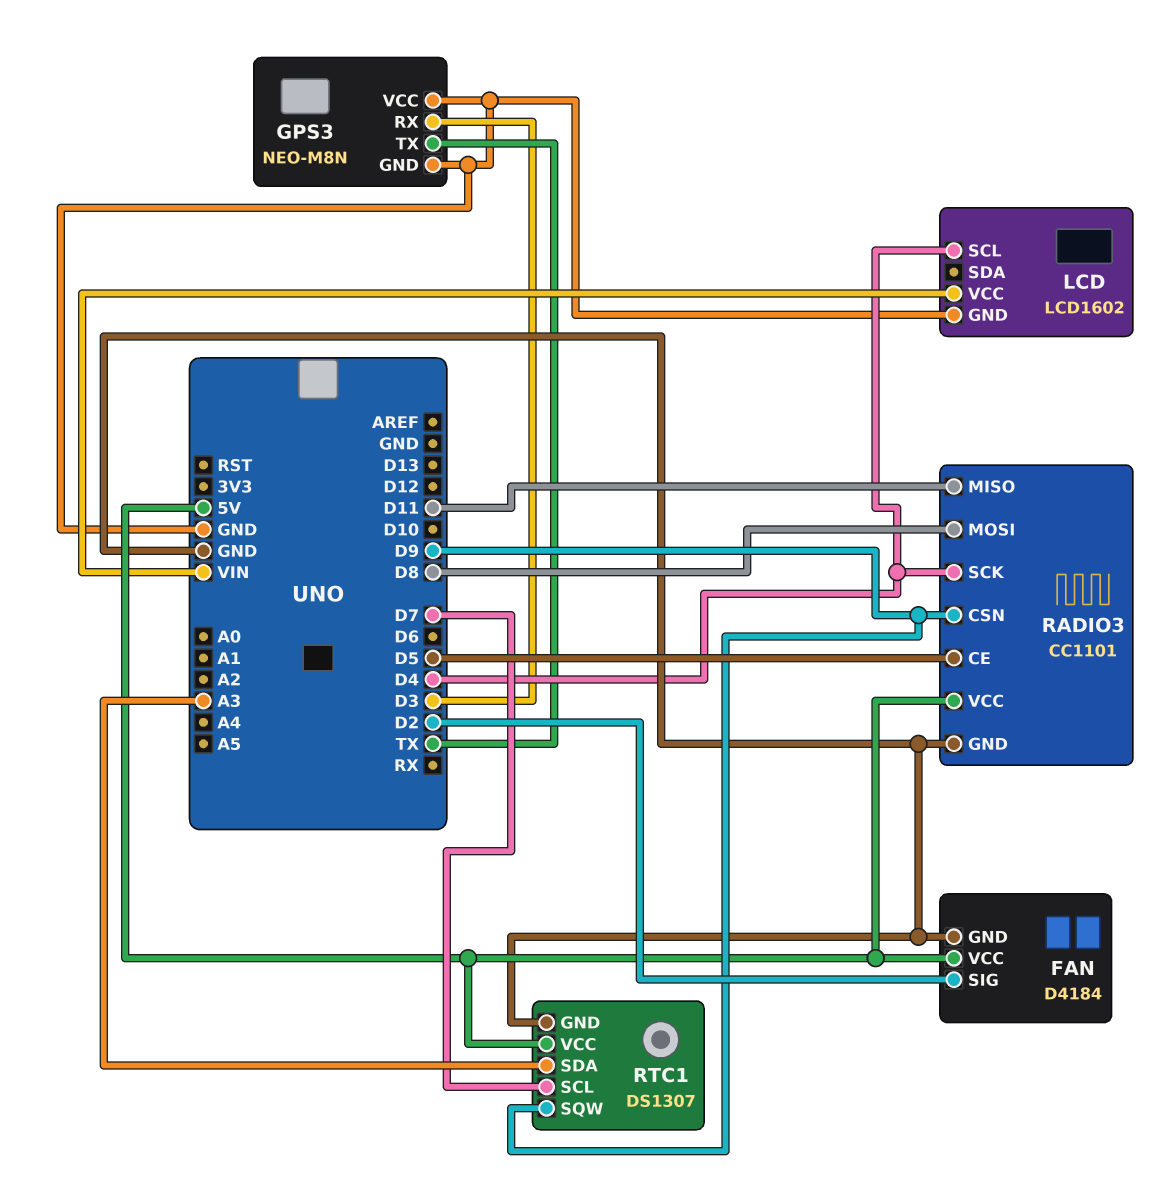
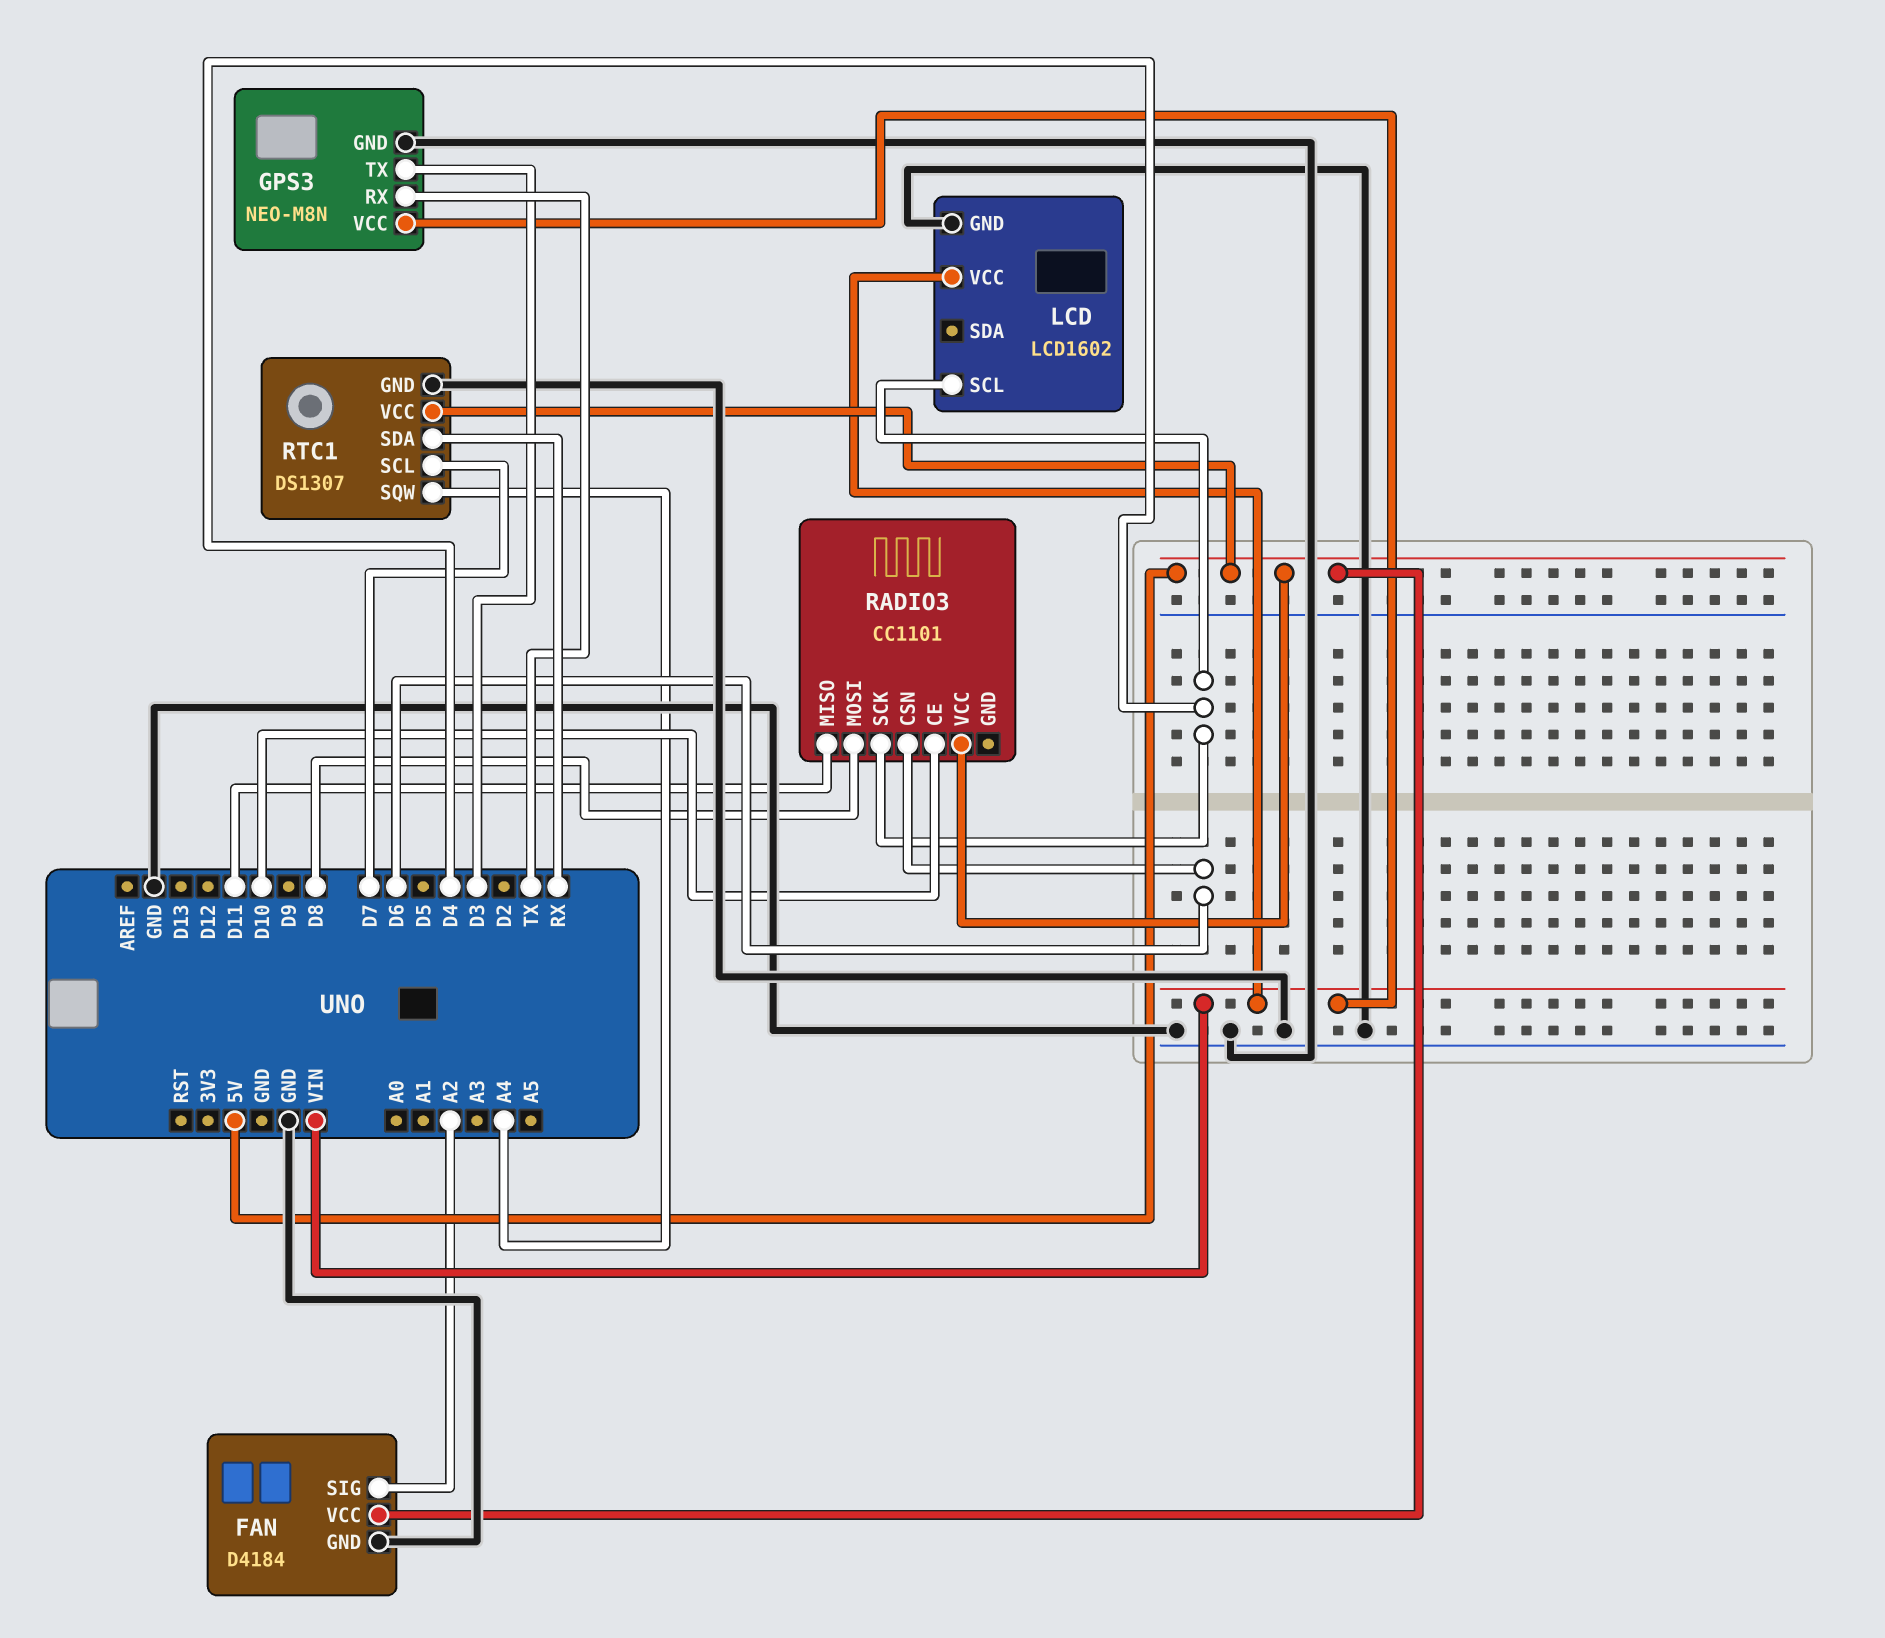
FAN pin SIG: D2 -> A2
GPS3 pin RX: D3 -> TX
GPS3 pin TX: TX -> D3
GPS3 pin VCC: GND -> VIN
RADIO3 pin CE: D5 -> D10
RADIO3 pin CSN: D9 -> D6
RADIO3 pin GND: GND -> none
RTC1 pin SDA: A3 -> RX
RTC1 pin SQW: D9 -> A4

